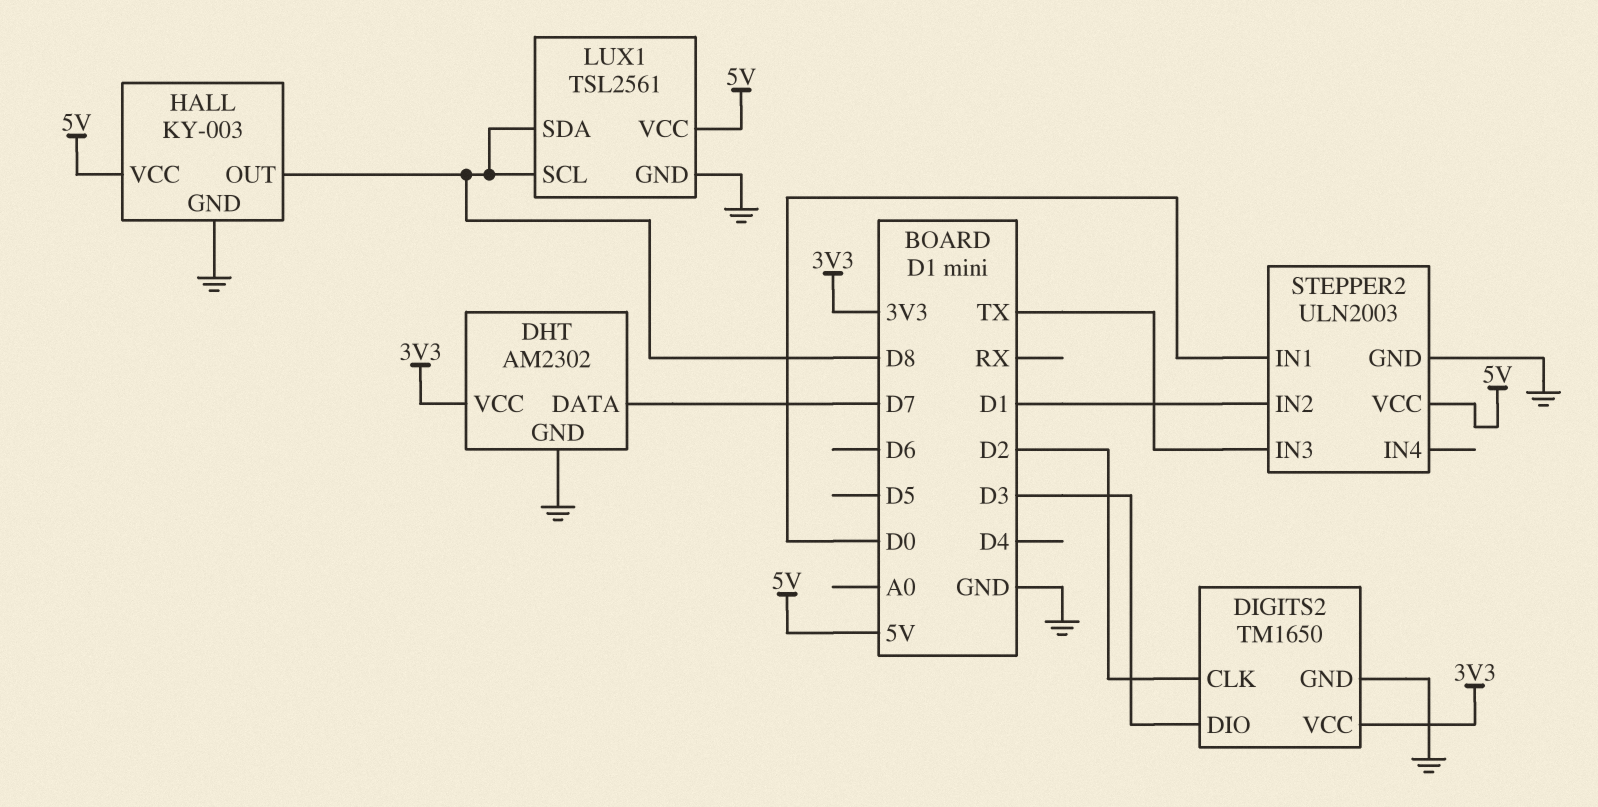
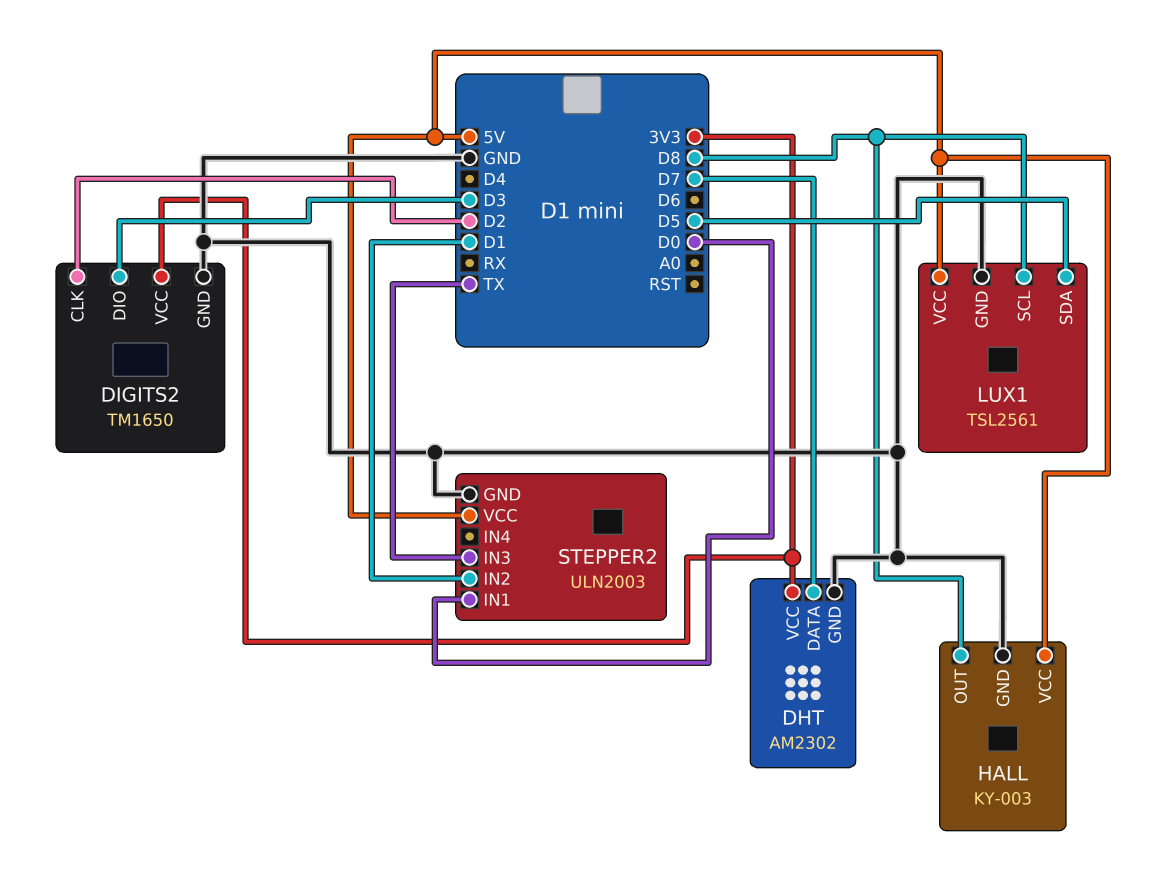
LUX1 pin SDA: D8 -> D5

